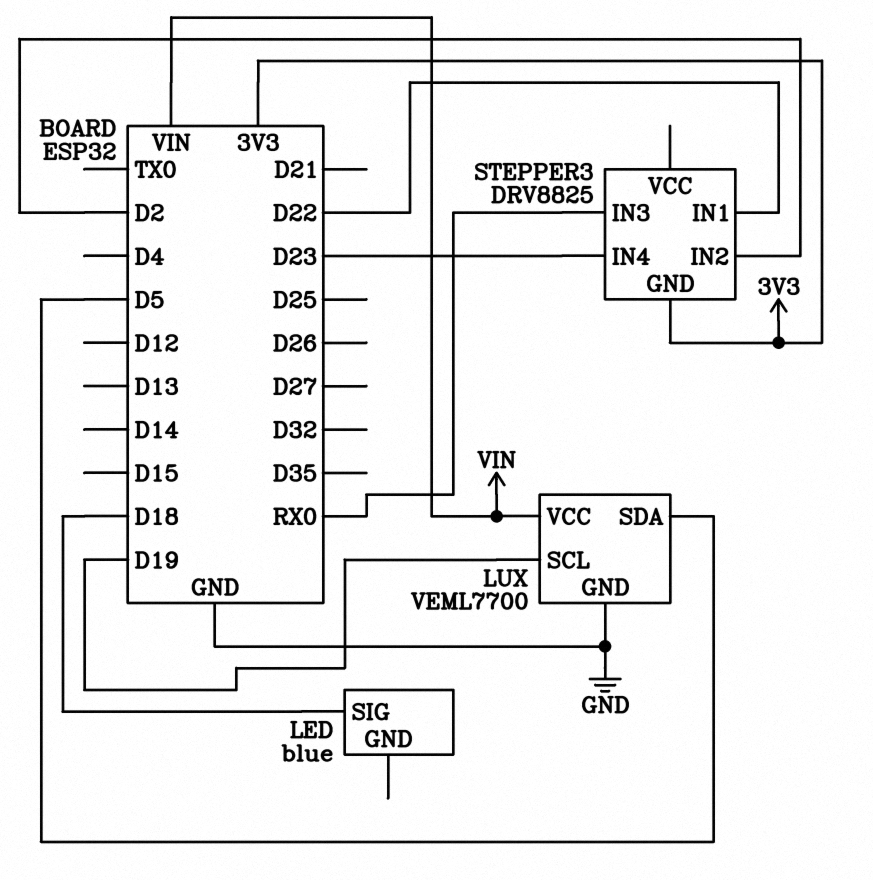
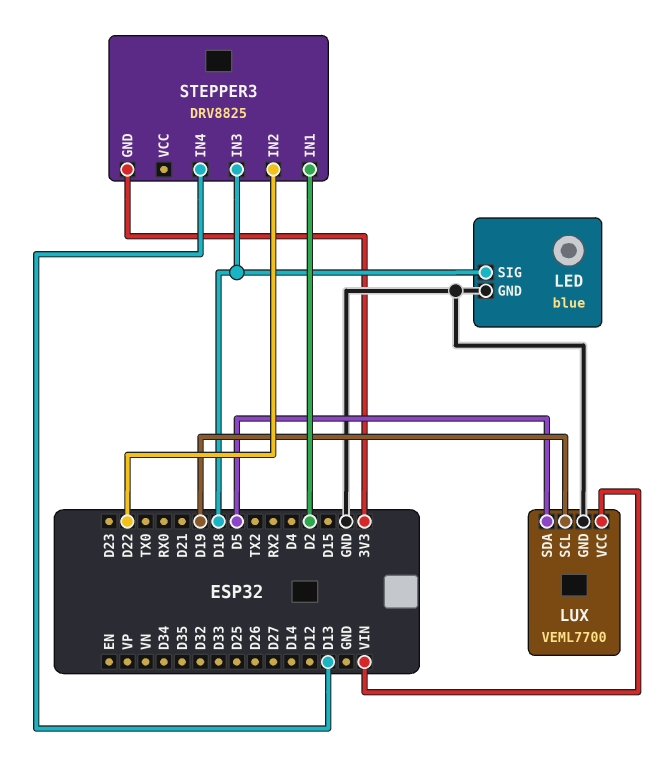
LED pin GND: none -> GND
STEPPER3 pin IN1: D22 -> D2
STEPPER3 pin IN2: D2 -> D22
STEPPER3 pin IN3: RX0 -> D18
STEPPER3 pin IN4: D23 -> D13

